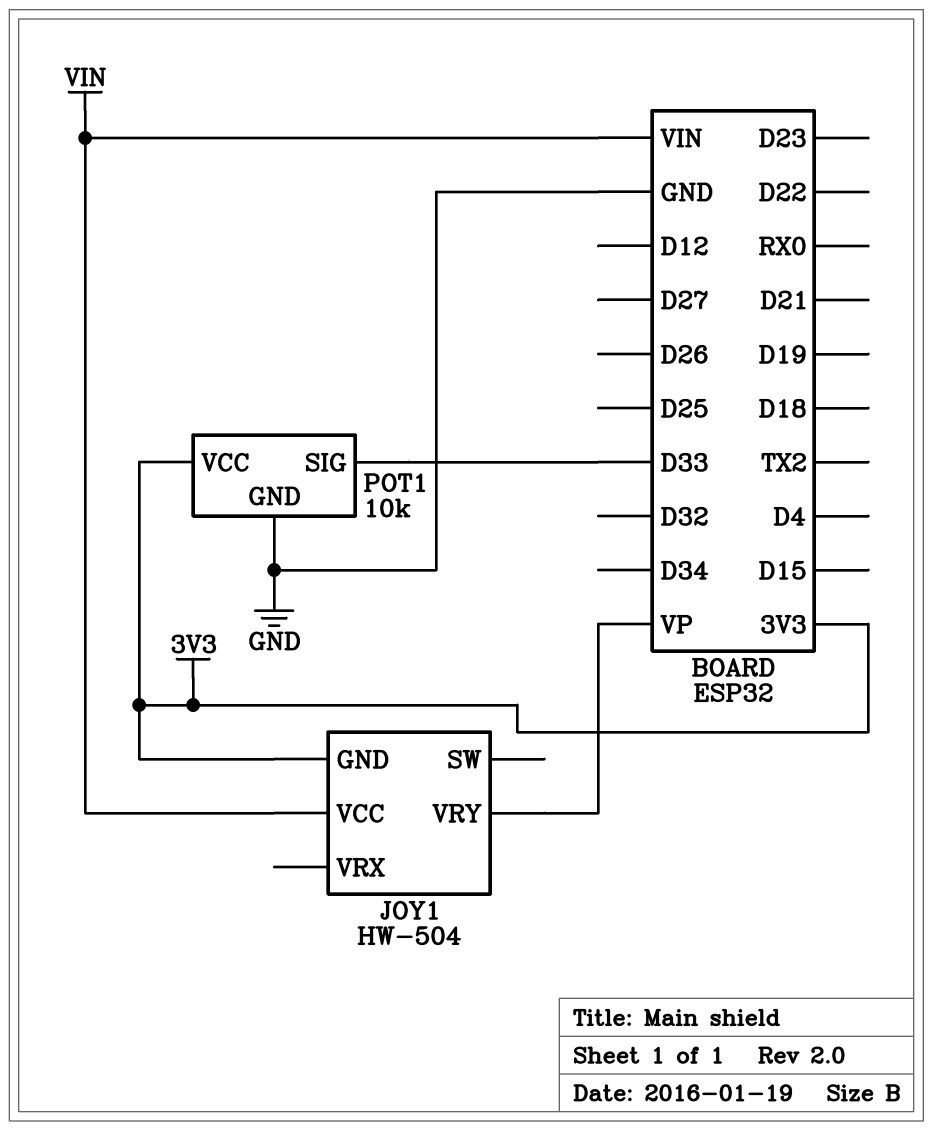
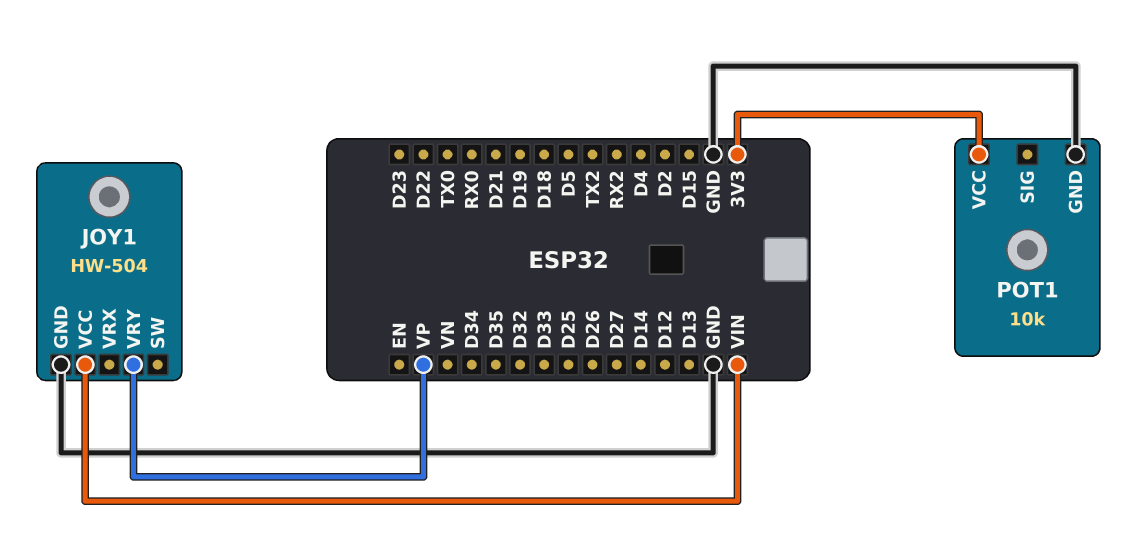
JOY1 pin GND: 3V3 -> GND
POT1 pin SIG: D33 -> none

